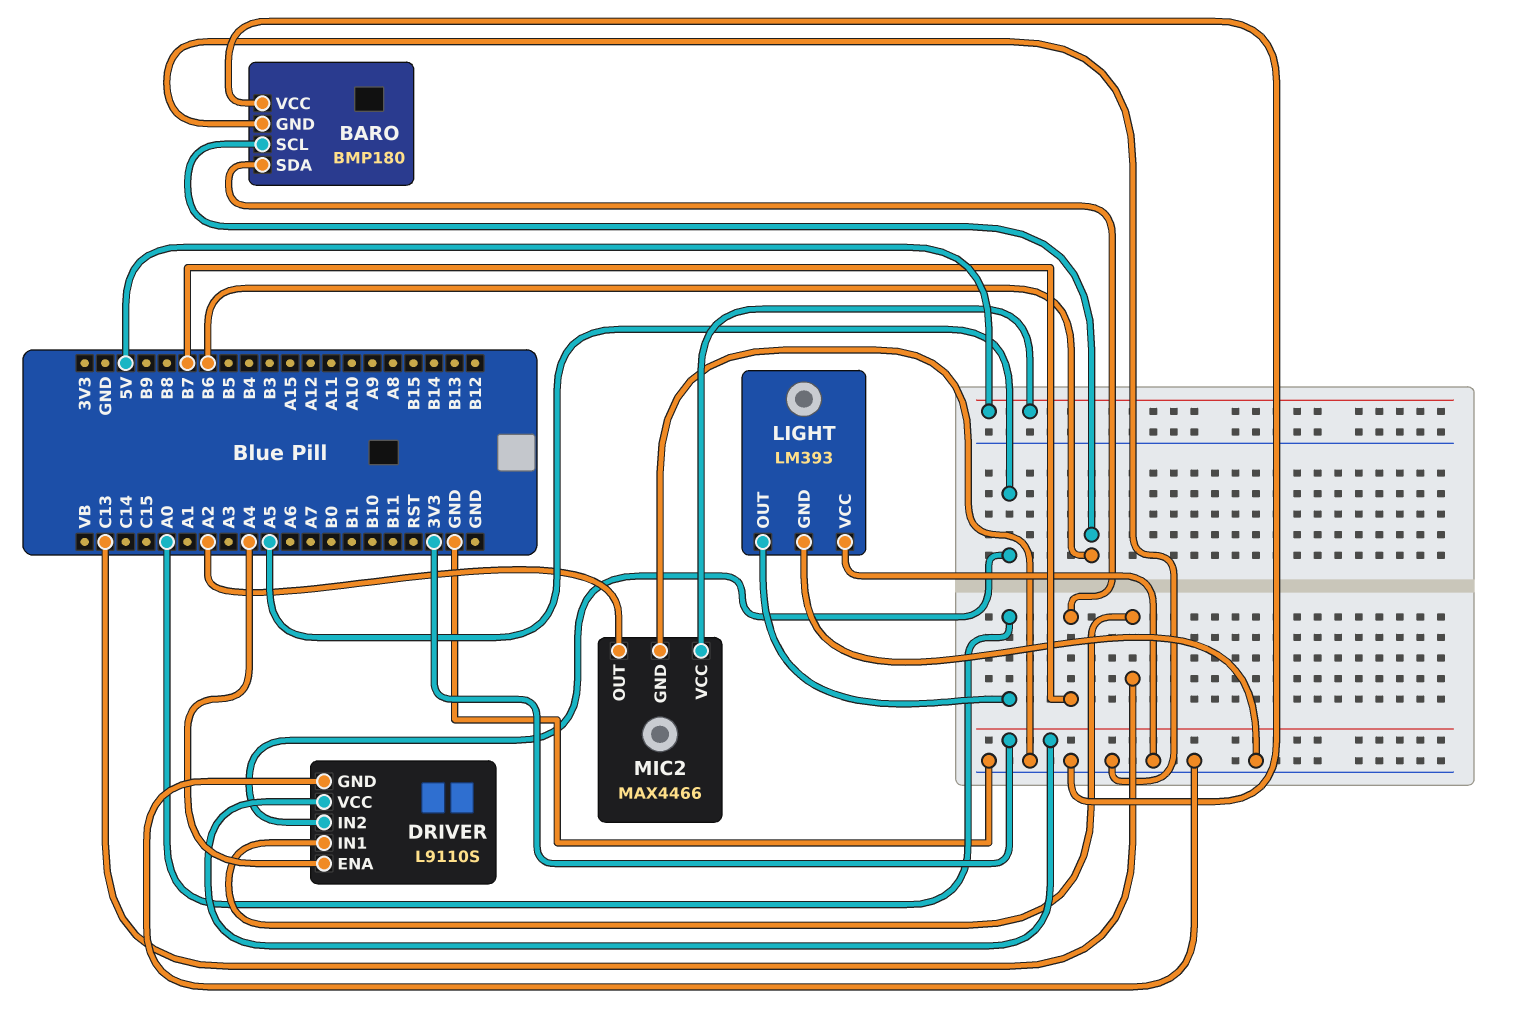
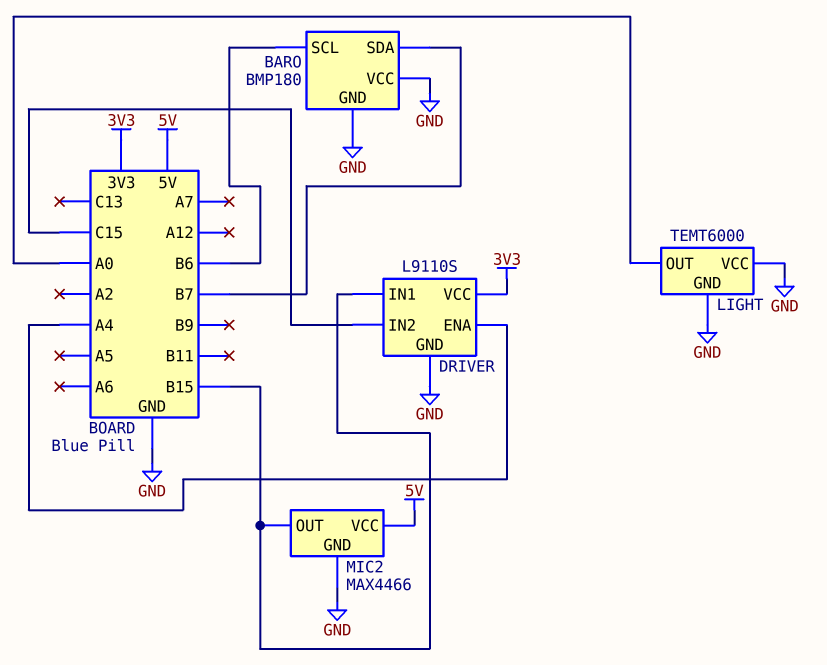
DRIVER pin IN1: C13 -> B15
DRIVER pin IN2: A5 -> C15
LIGHT: LM393 -> TEMT6000
MIC2 pin OUT: A2 -> B15

